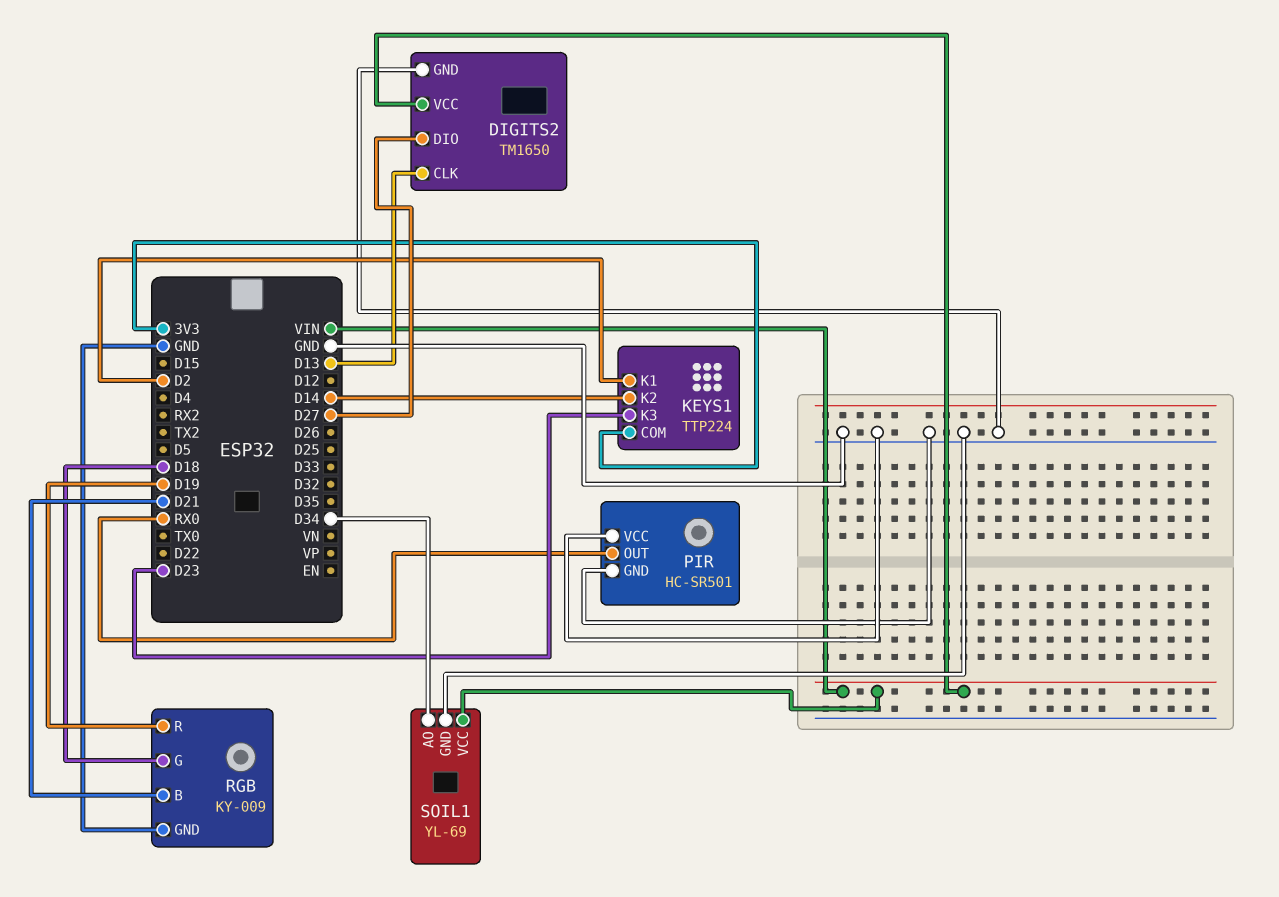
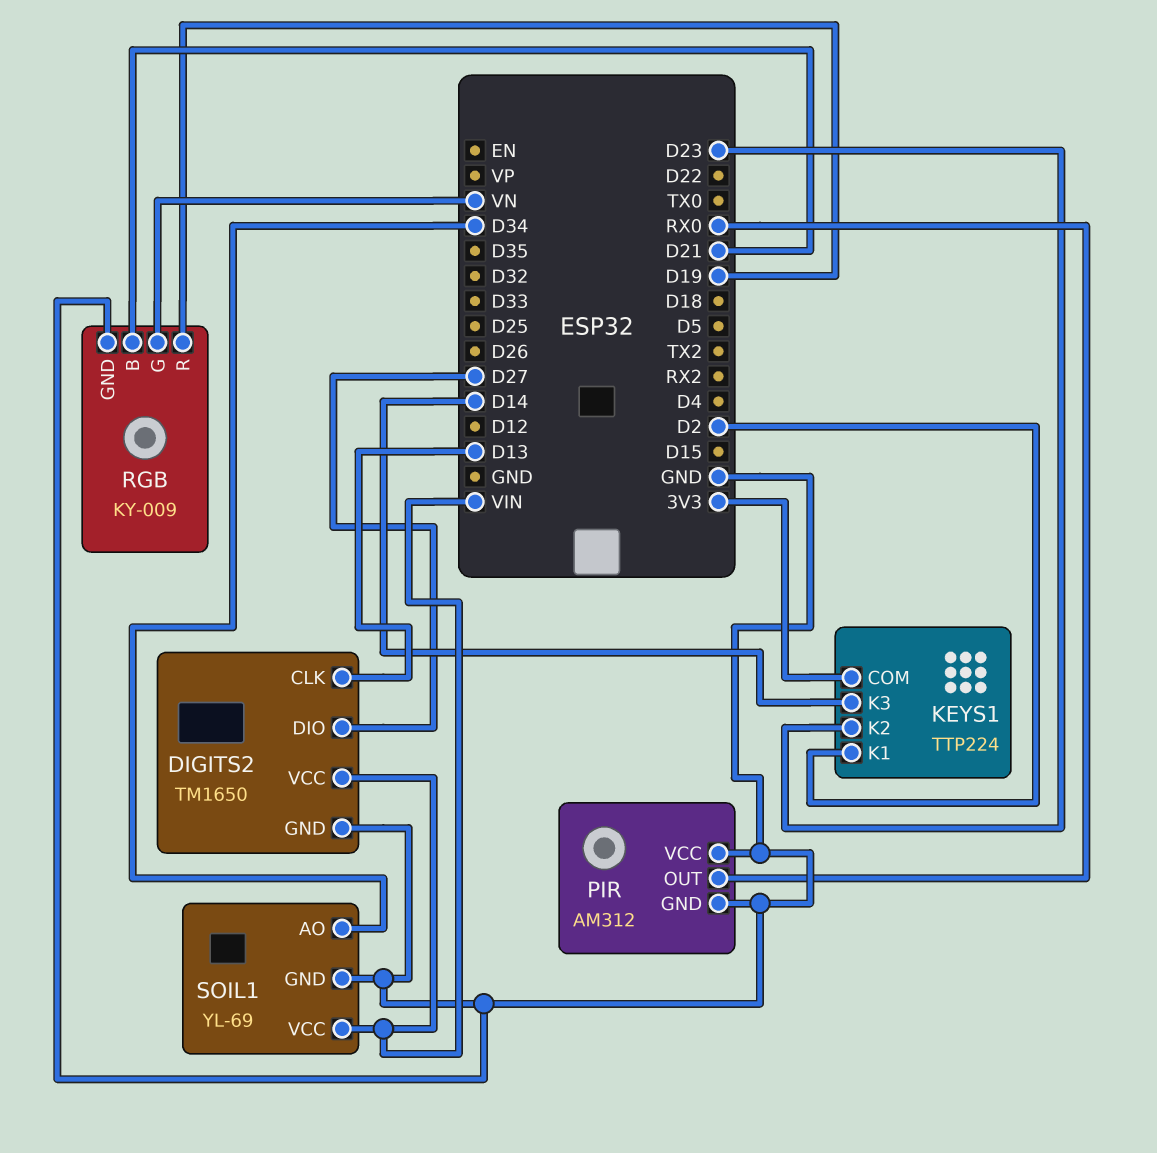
KEYS1 pin K2: D14 -> D23
KEYS1 pin K3: D23 -> D14
PIR: HC-SR501 -> AM312
RGB pin G: D18 -> VN

